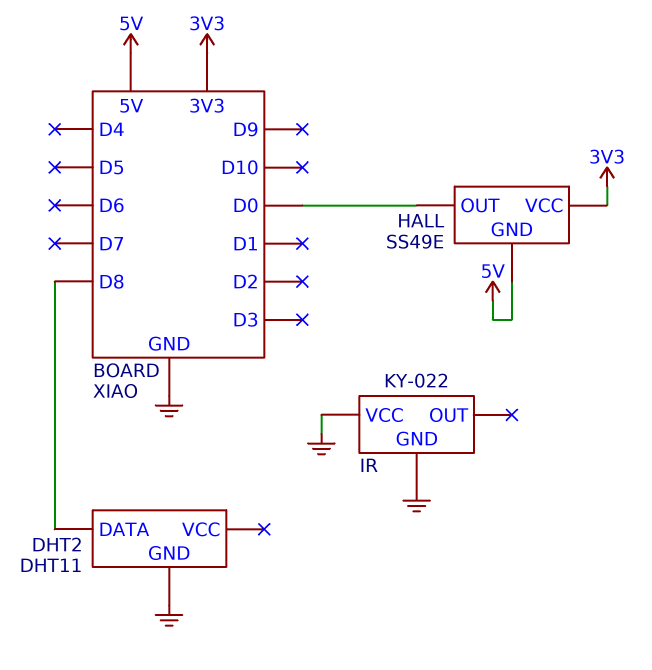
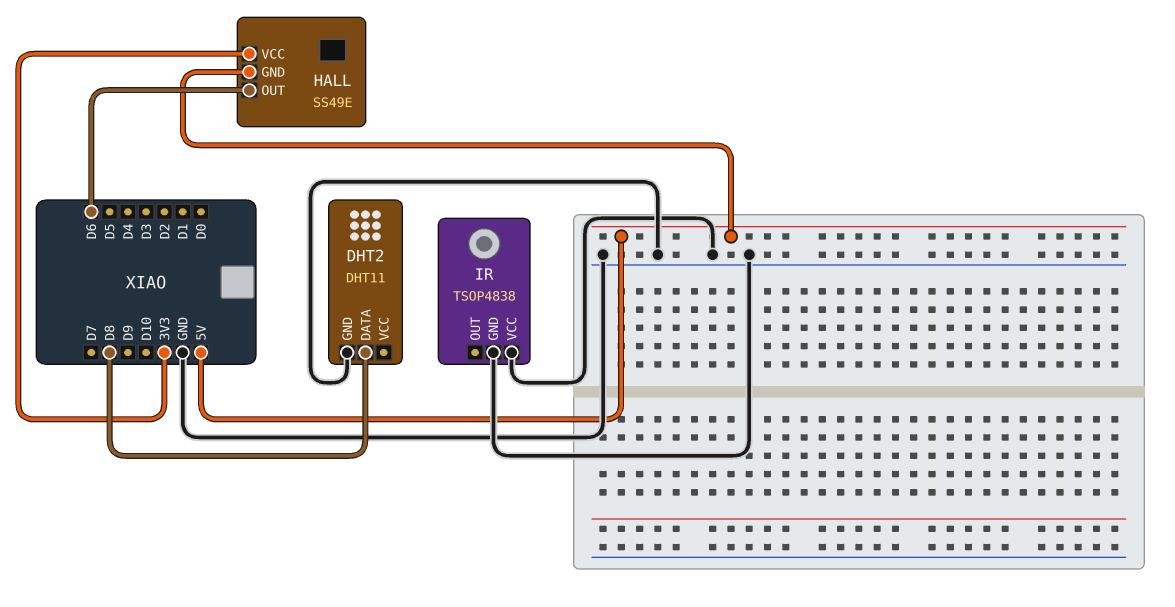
HALL pin OUT: D0 -> D6
IR: KY-022 -> TSOP4838

